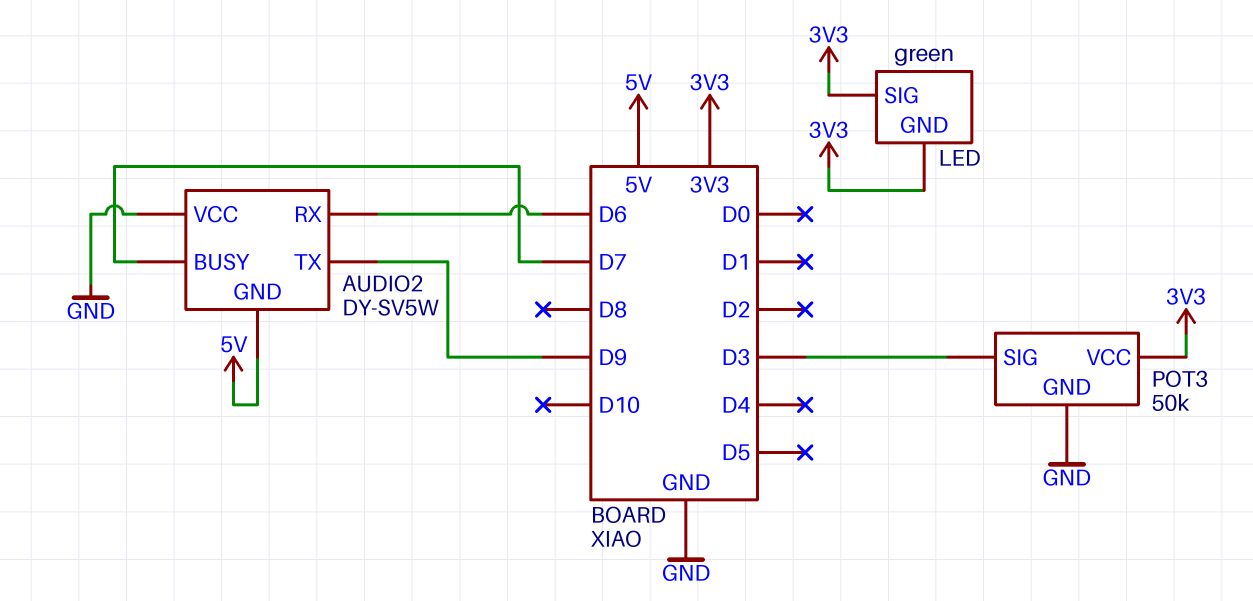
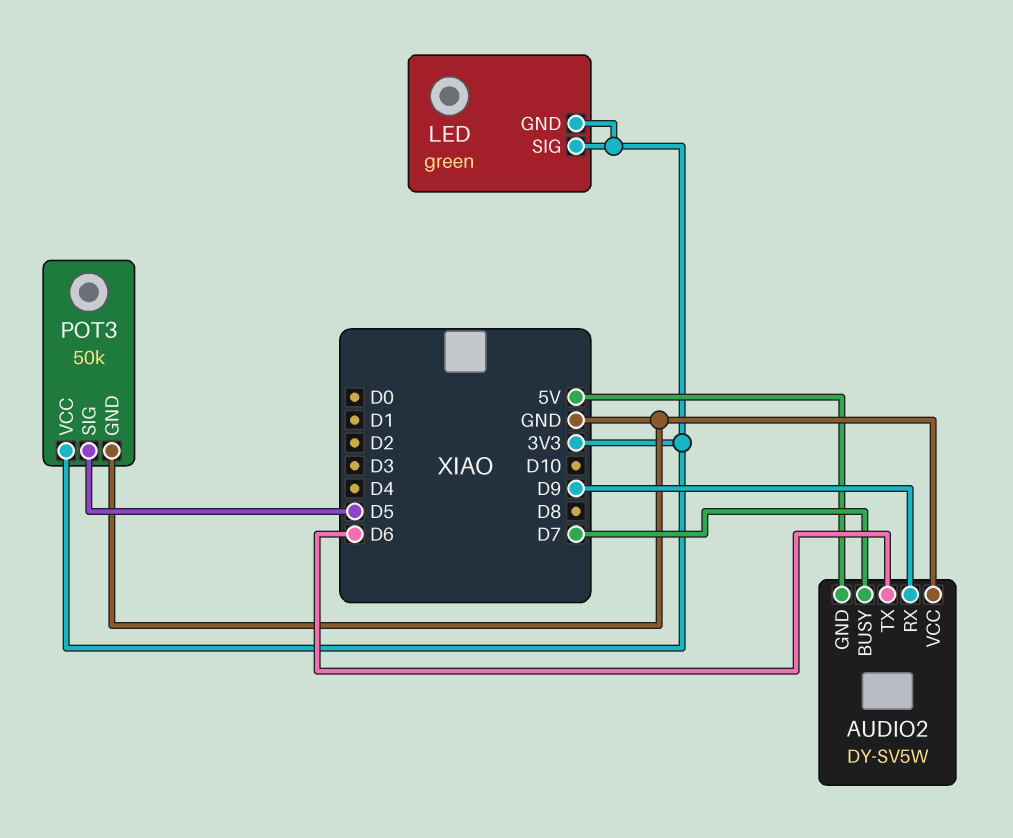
AUDIO2 pin RX: D6 -> D9
AUDIO2 pin TX: D9 -> D6
POT3 pin SIG: D3 -> D5

